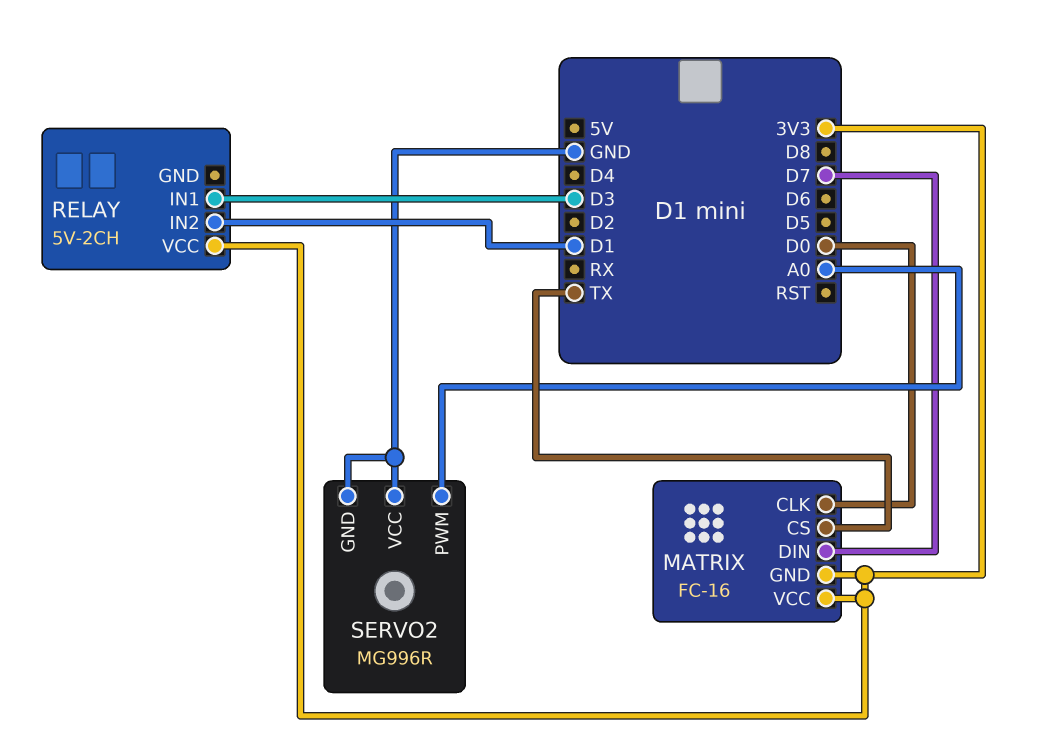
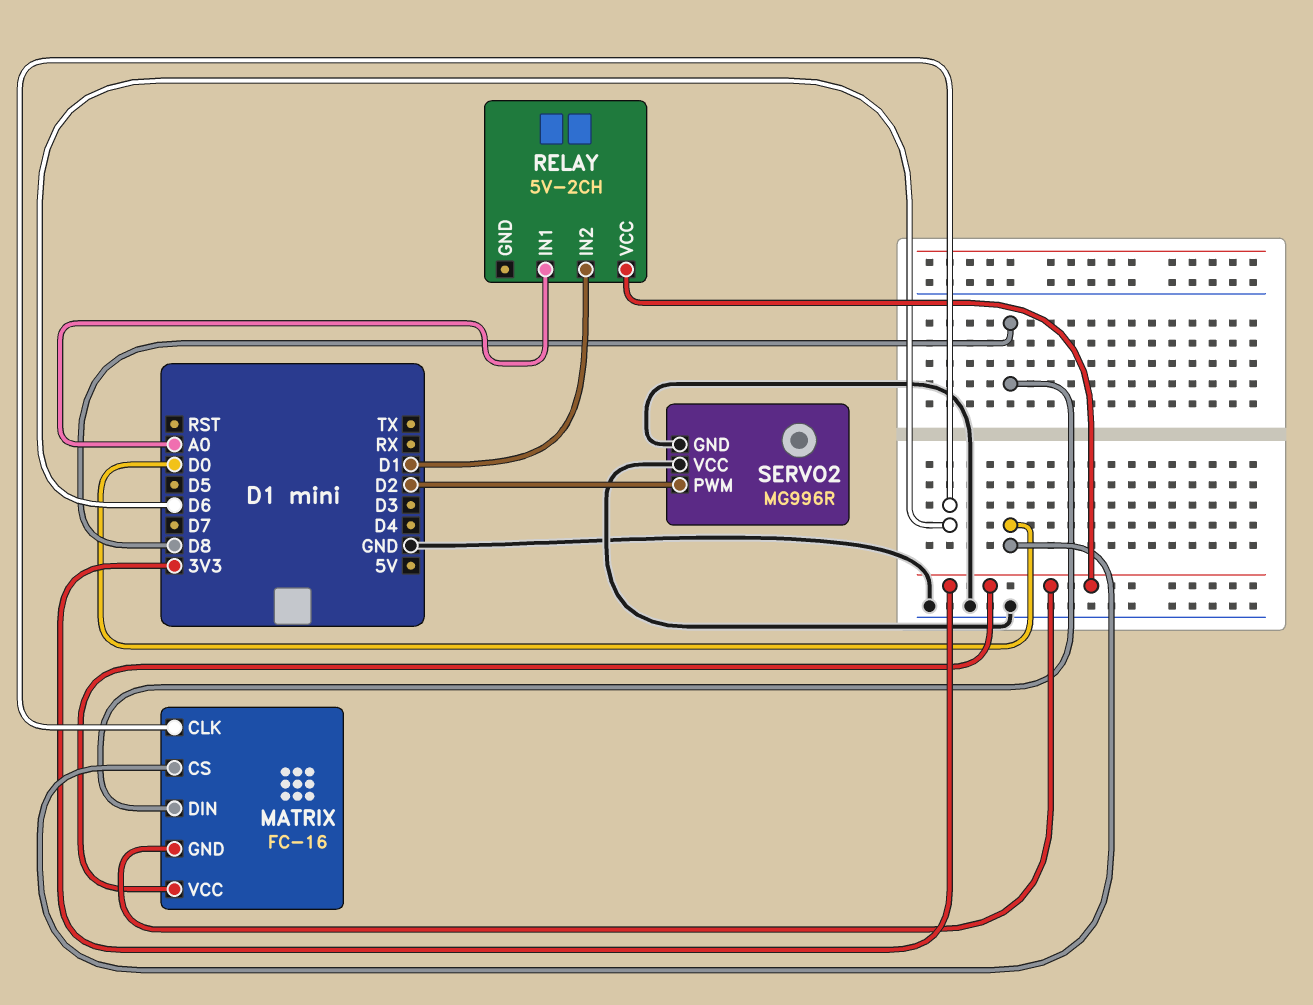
MATRIX pin CLK: D0 -> D6
MATRIX pin CS: TX -> D0
MATRIX pin DIN: D7 -> D8
RELAY pin IN1: D3 -> A0
SERVO2 pin PWM: A0 -> D2

